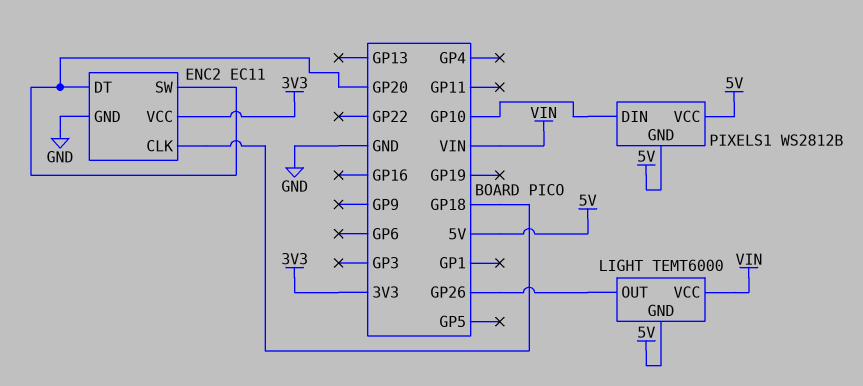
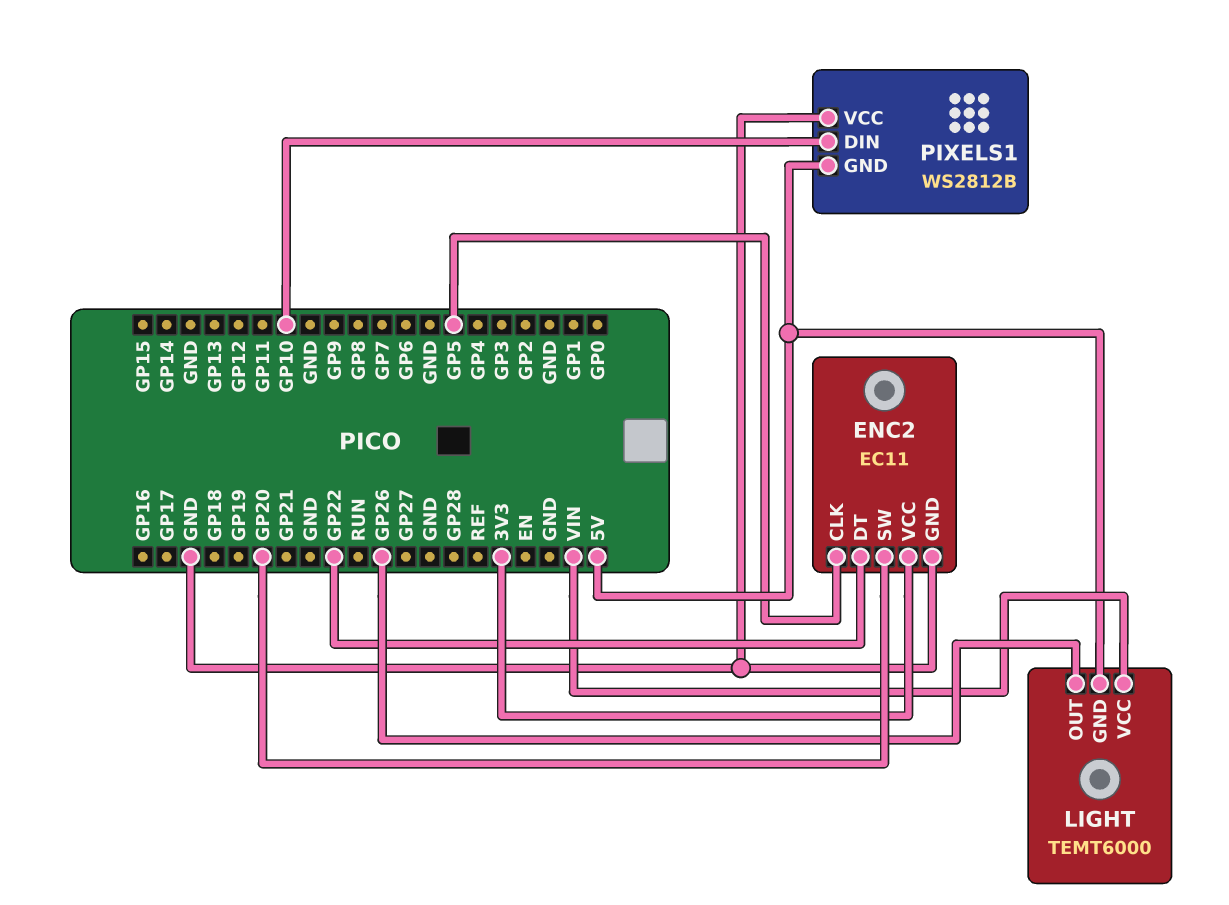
ENC2 pin CLK: GP18 -> GP5
ENC2 pin DT: GP20 -> GP22
PIXELS1 pin VCC: 5V -> GND

